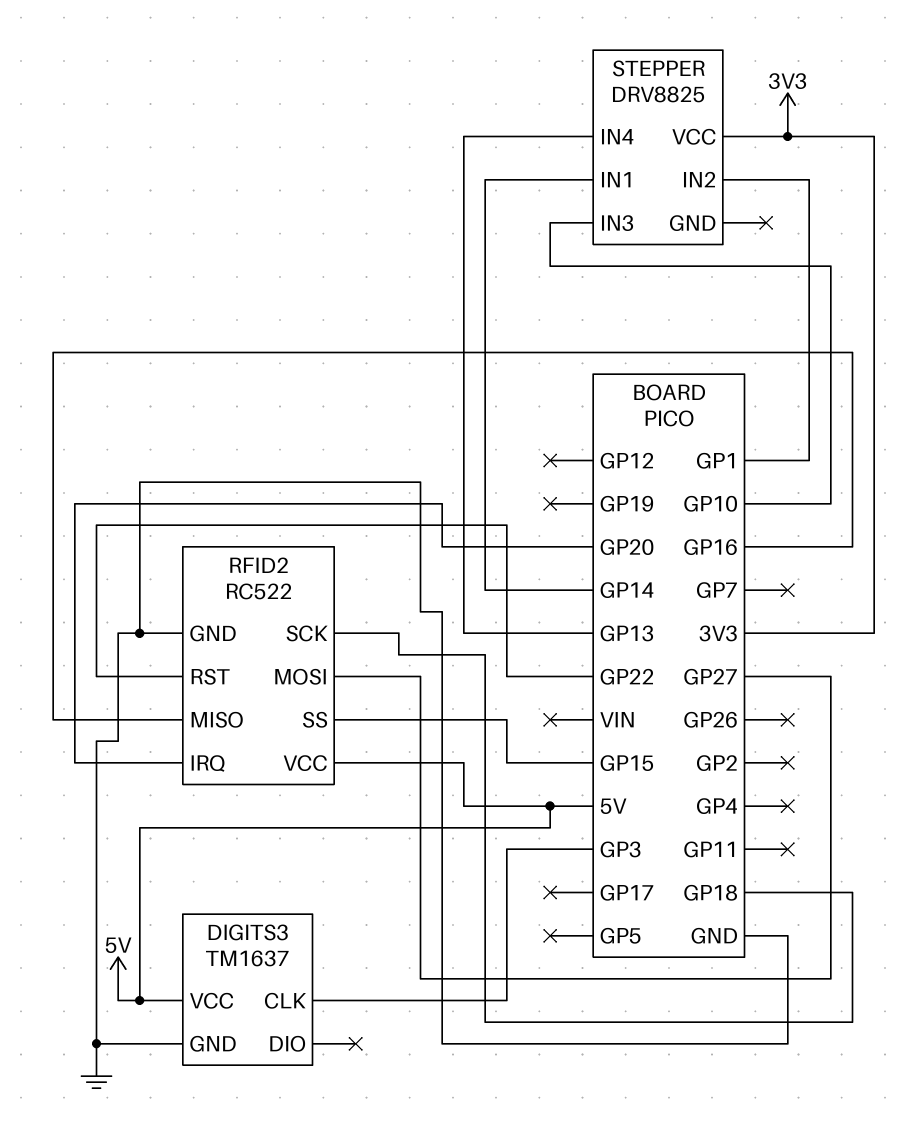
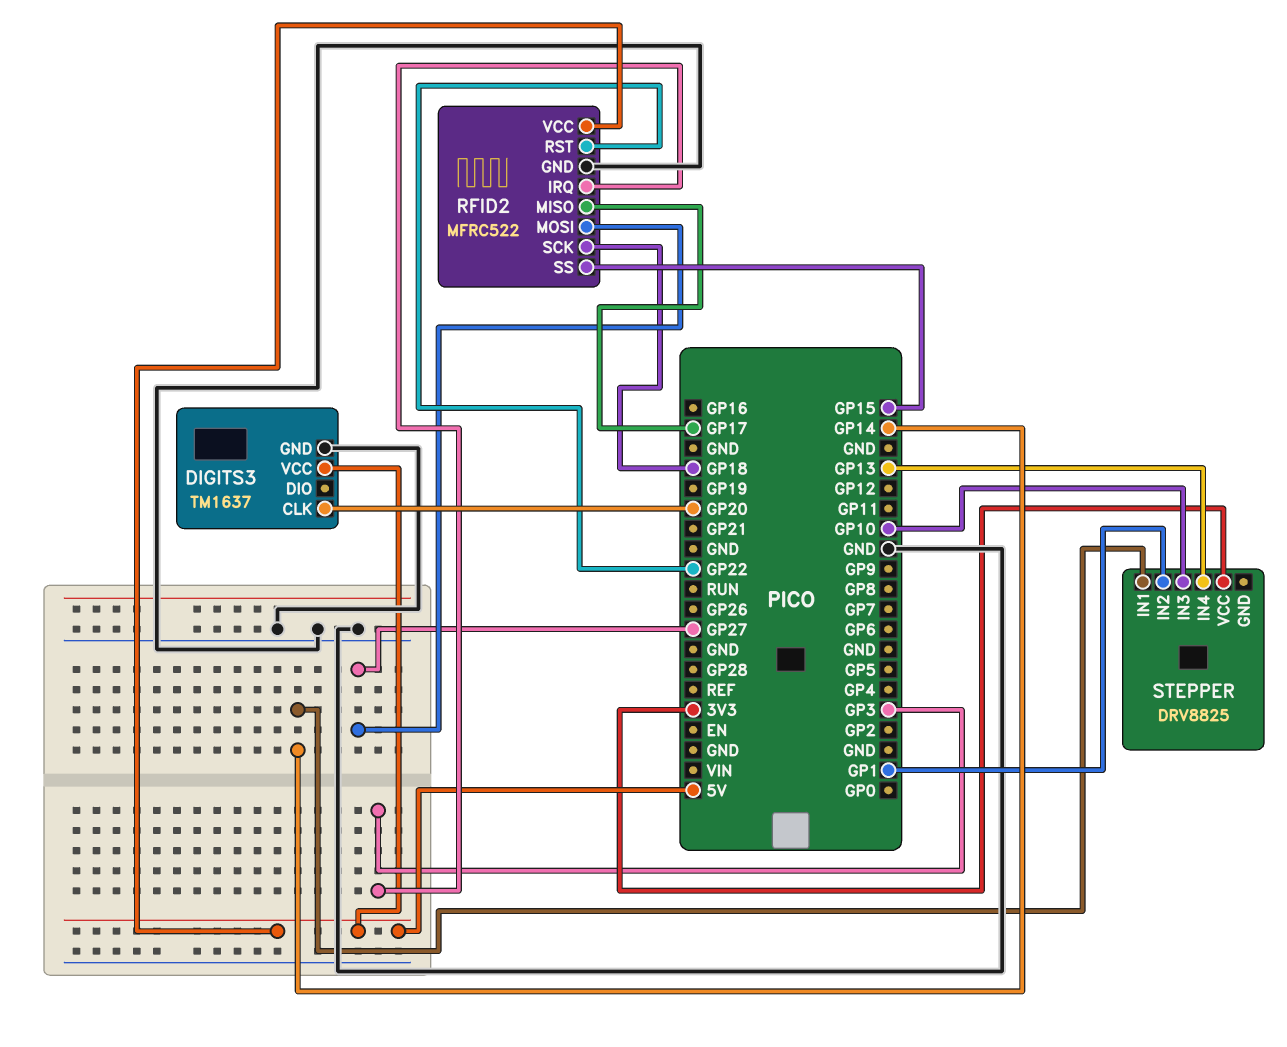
DIGITS3 pin CLK: GP3 -> GP20
RFID2: RC522 -> MFRC522
RFID2 pin IRQ: GP20 -> GP3
RFID2 pin MISO: GP16 -> GP17

